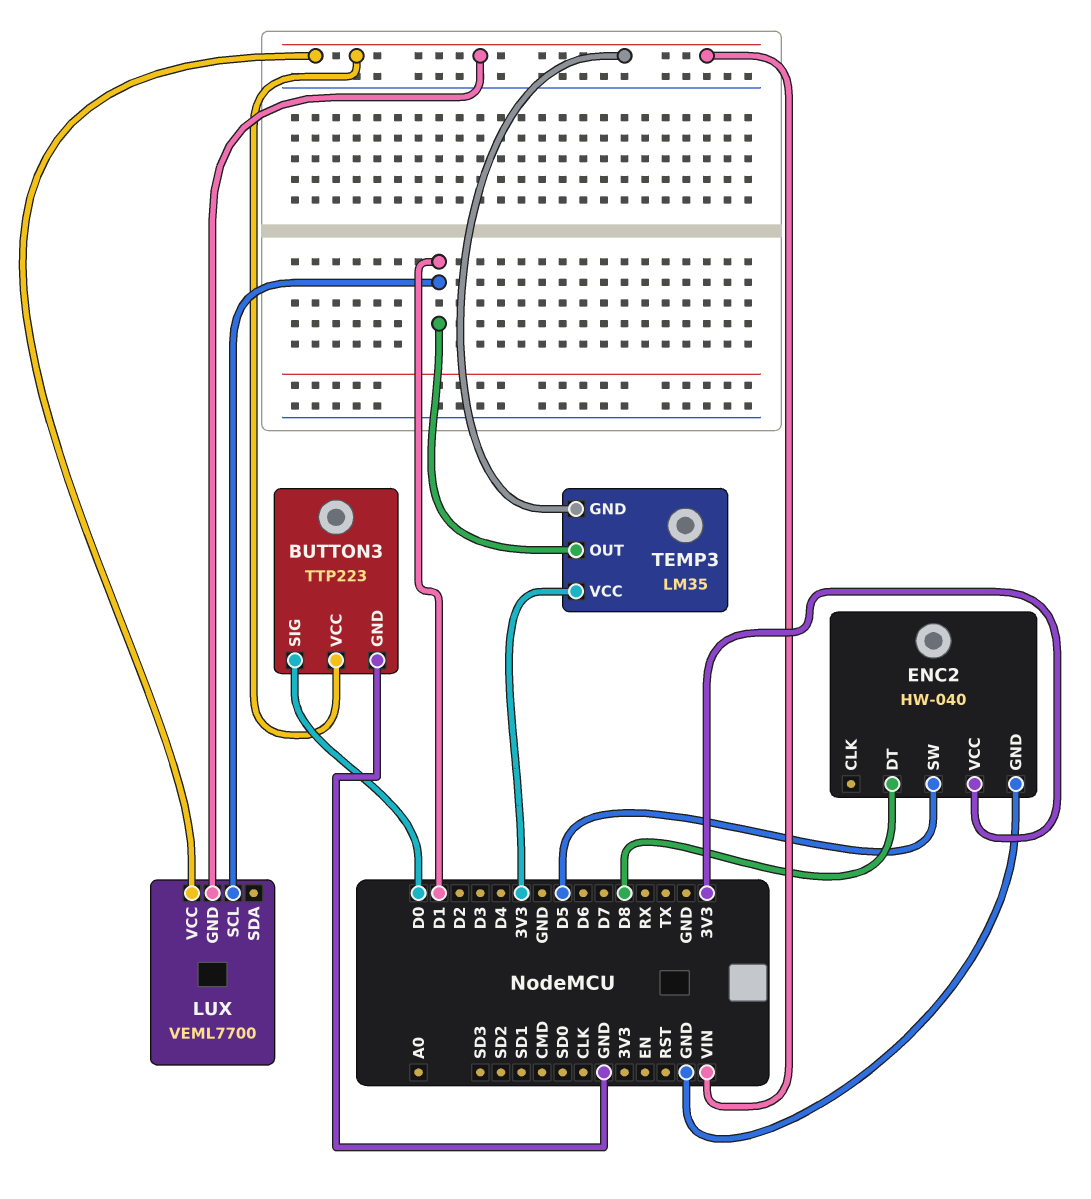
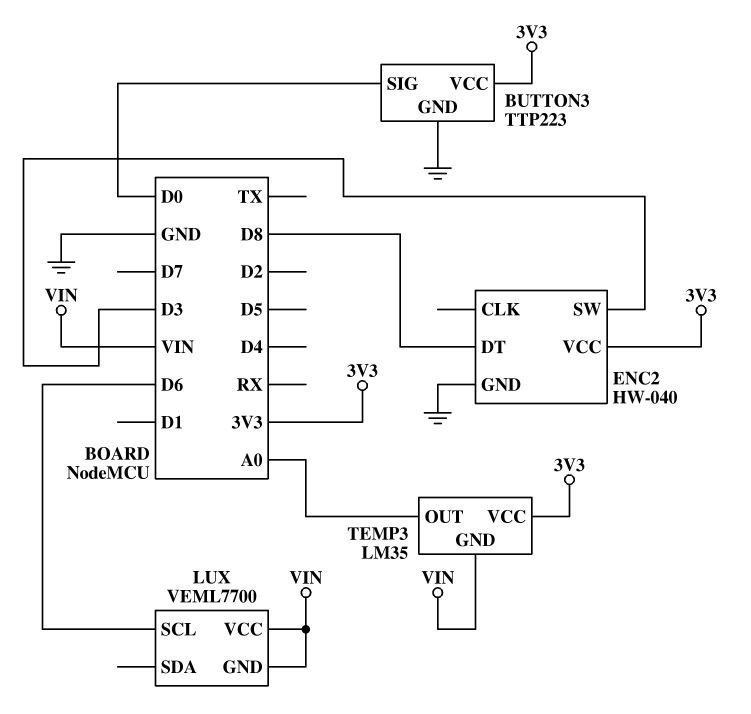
BUTTON3 pin VCC: VIN -> 3V3
ENC2 pin SW: D5 -> D3
LUX pin SCL: D1 -> D6
TEMP3 pin OUT: D1 -> A0

